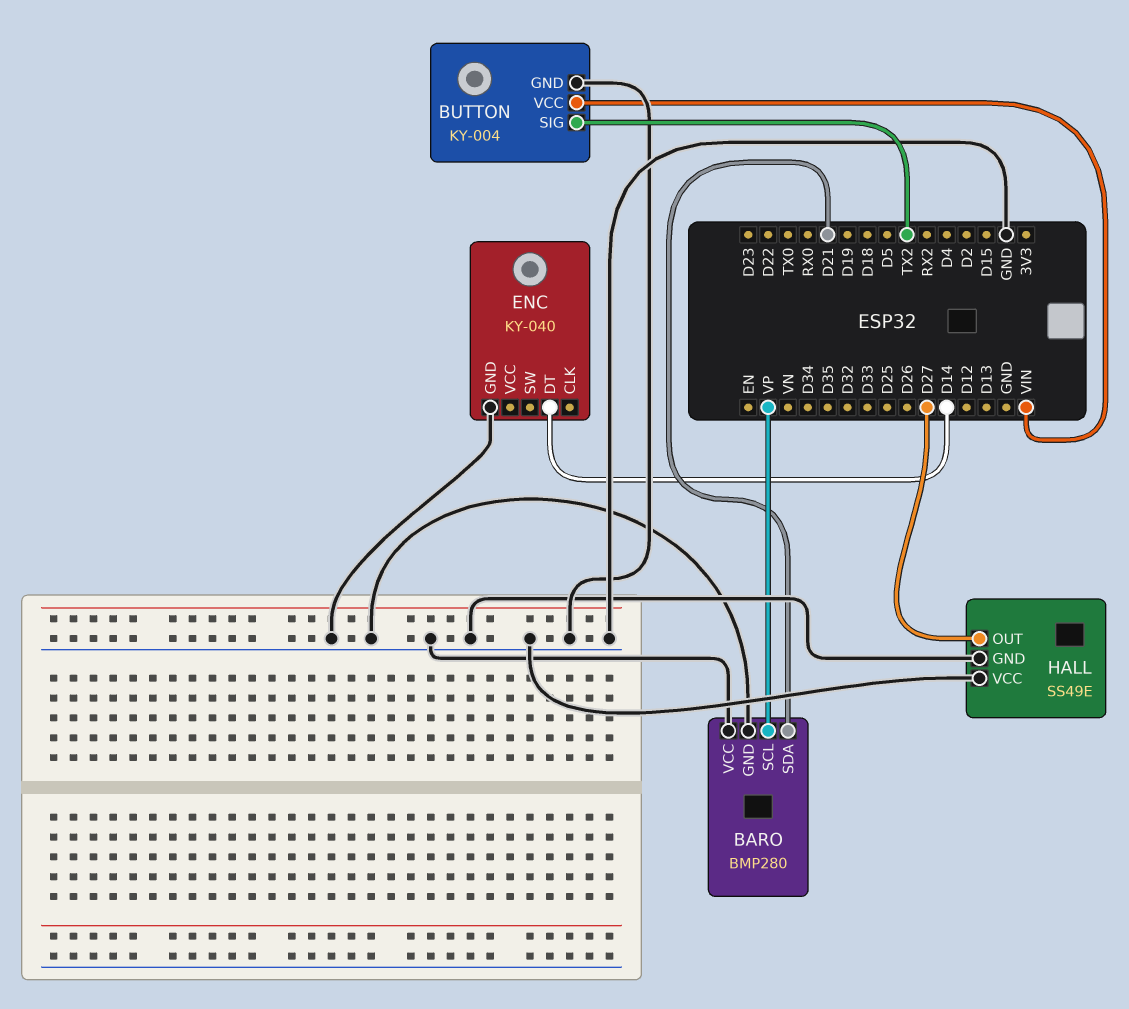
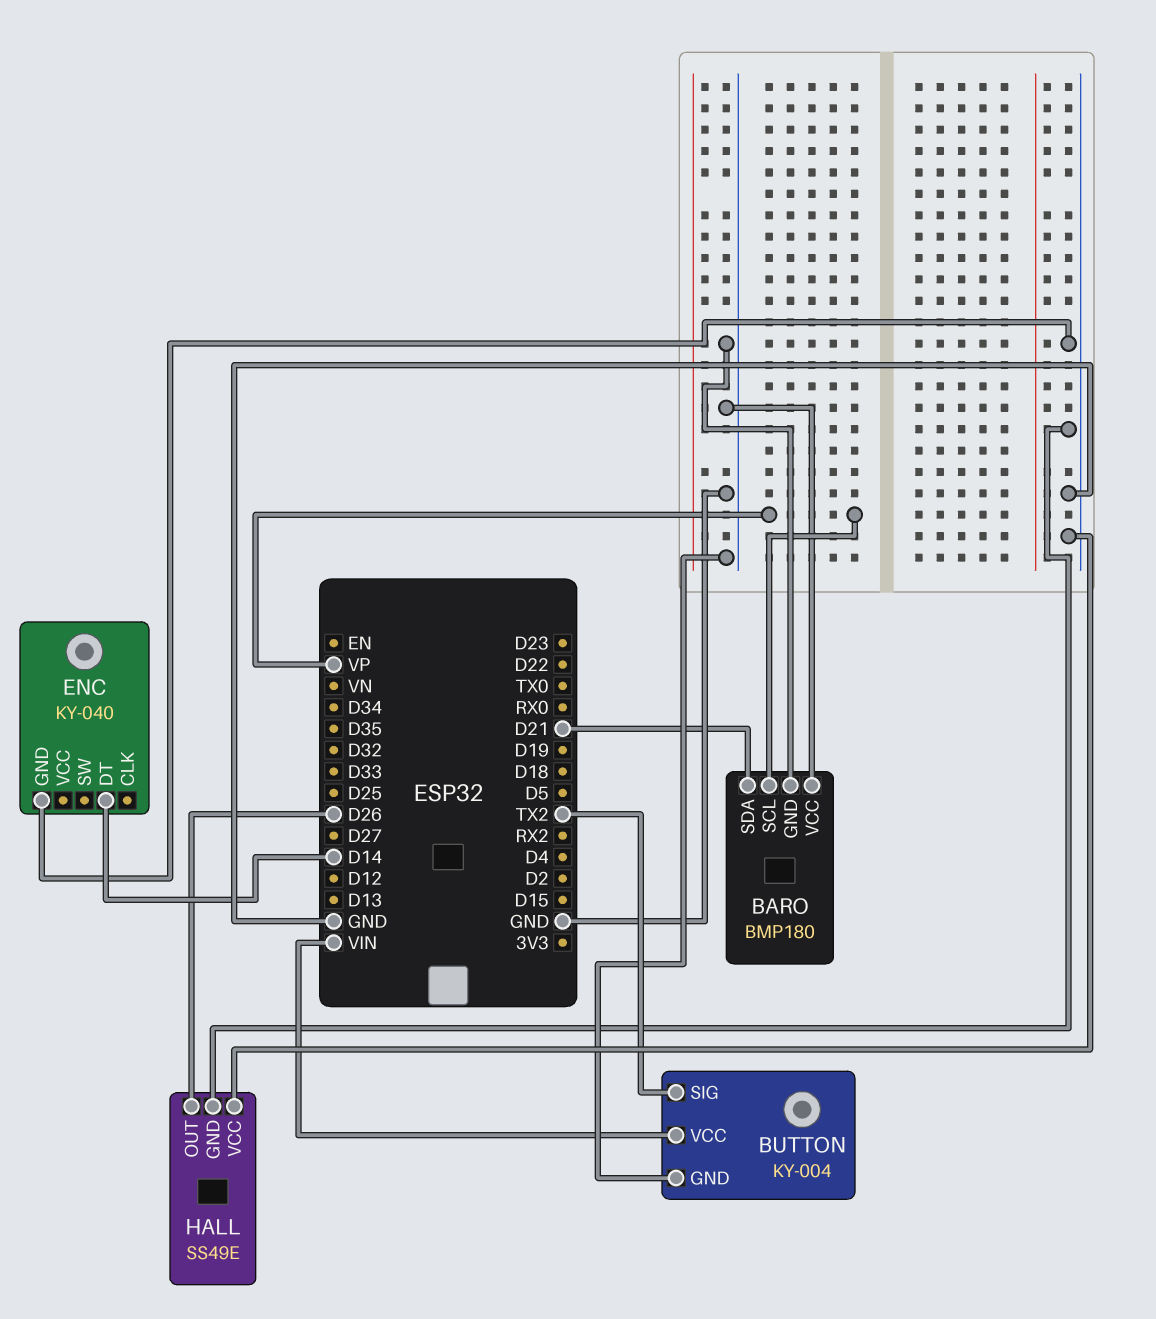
BARO: BMP280 -> BMP180
HALL pin OUT: D27 -> D26

